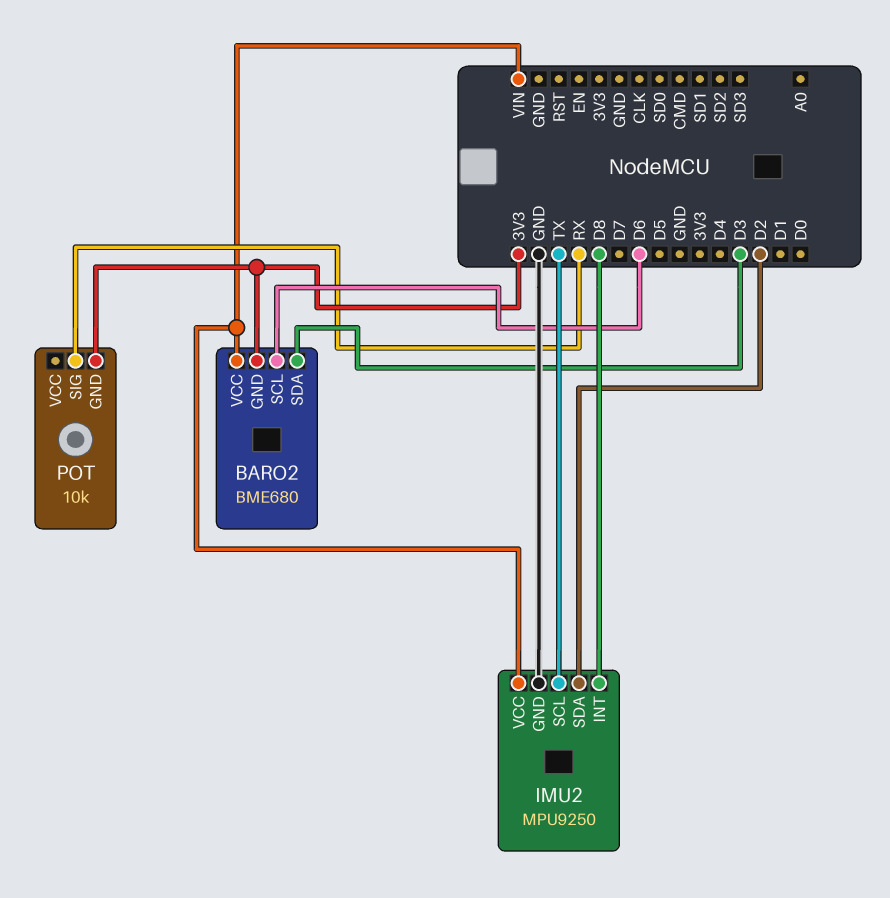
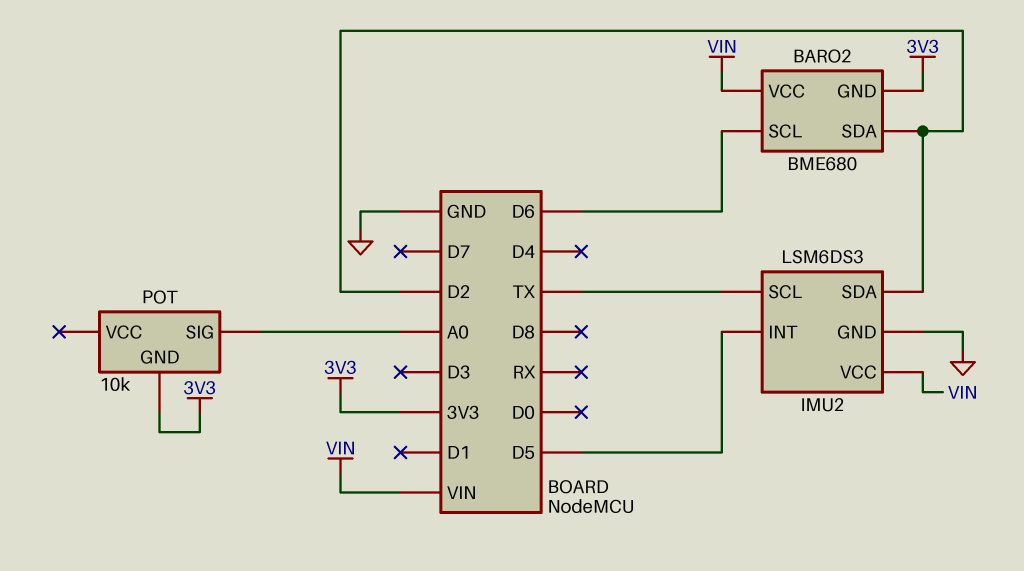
BARO2 pin SDA: D3 -> D2
IMU2: MPU9250 -> LSM6DS3
IMU2 pin INT: D8 -> D5
POT pin SIG: RX -> A0

